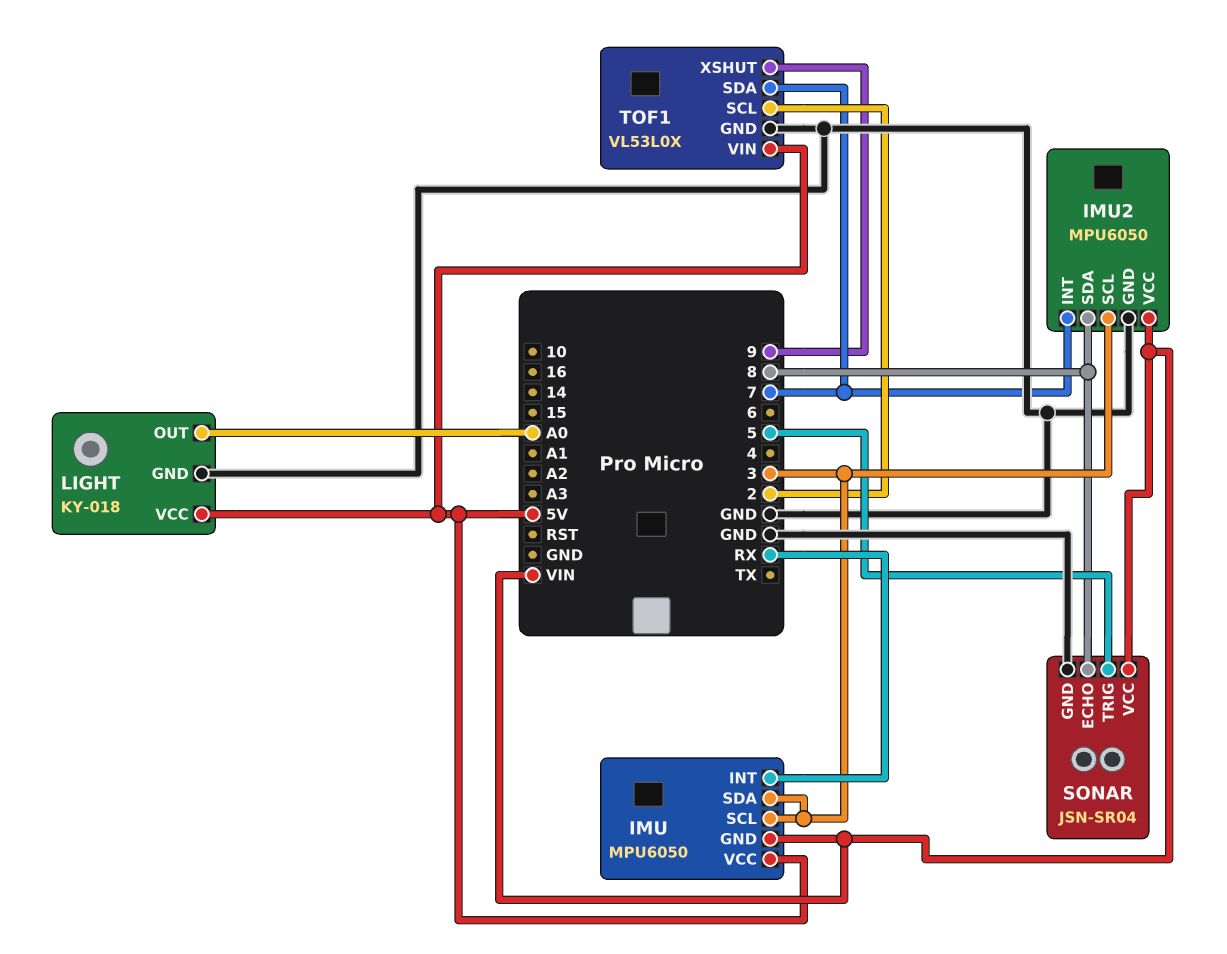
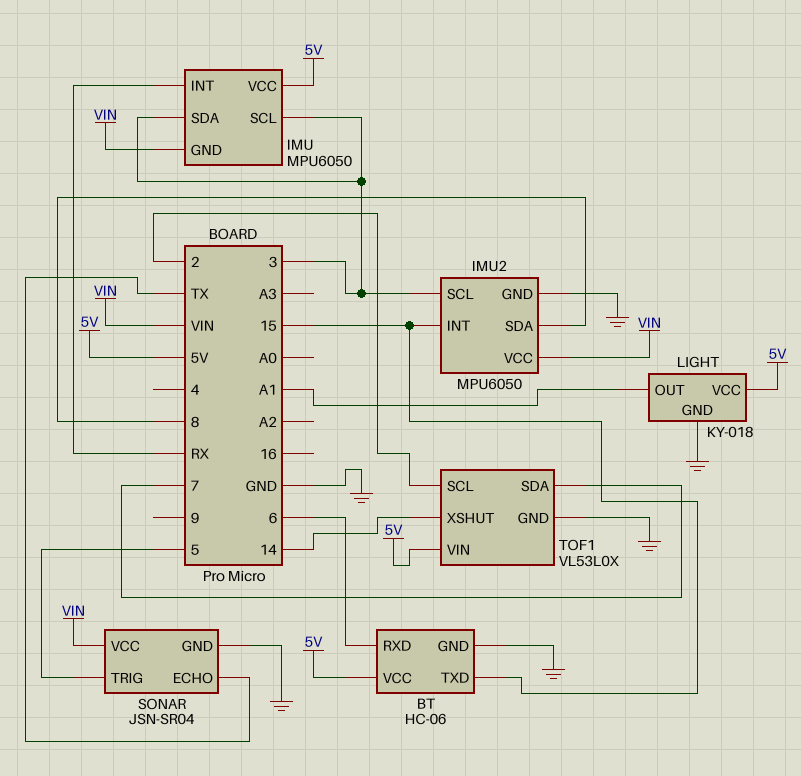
BT: none -> HC-06
BT pin GND: none -> GND
BT pin RXD: none -> 6
BT pin TXD: none -> 15
BT pin VCC: none -> 5V
IMU2 pin INT: 7 -> 15
LIGHT pin OUT: A0 -> A1
SONAR pin ECHO: 8 -> TX
TOF1 pin XSHUT: 9 -> 14

